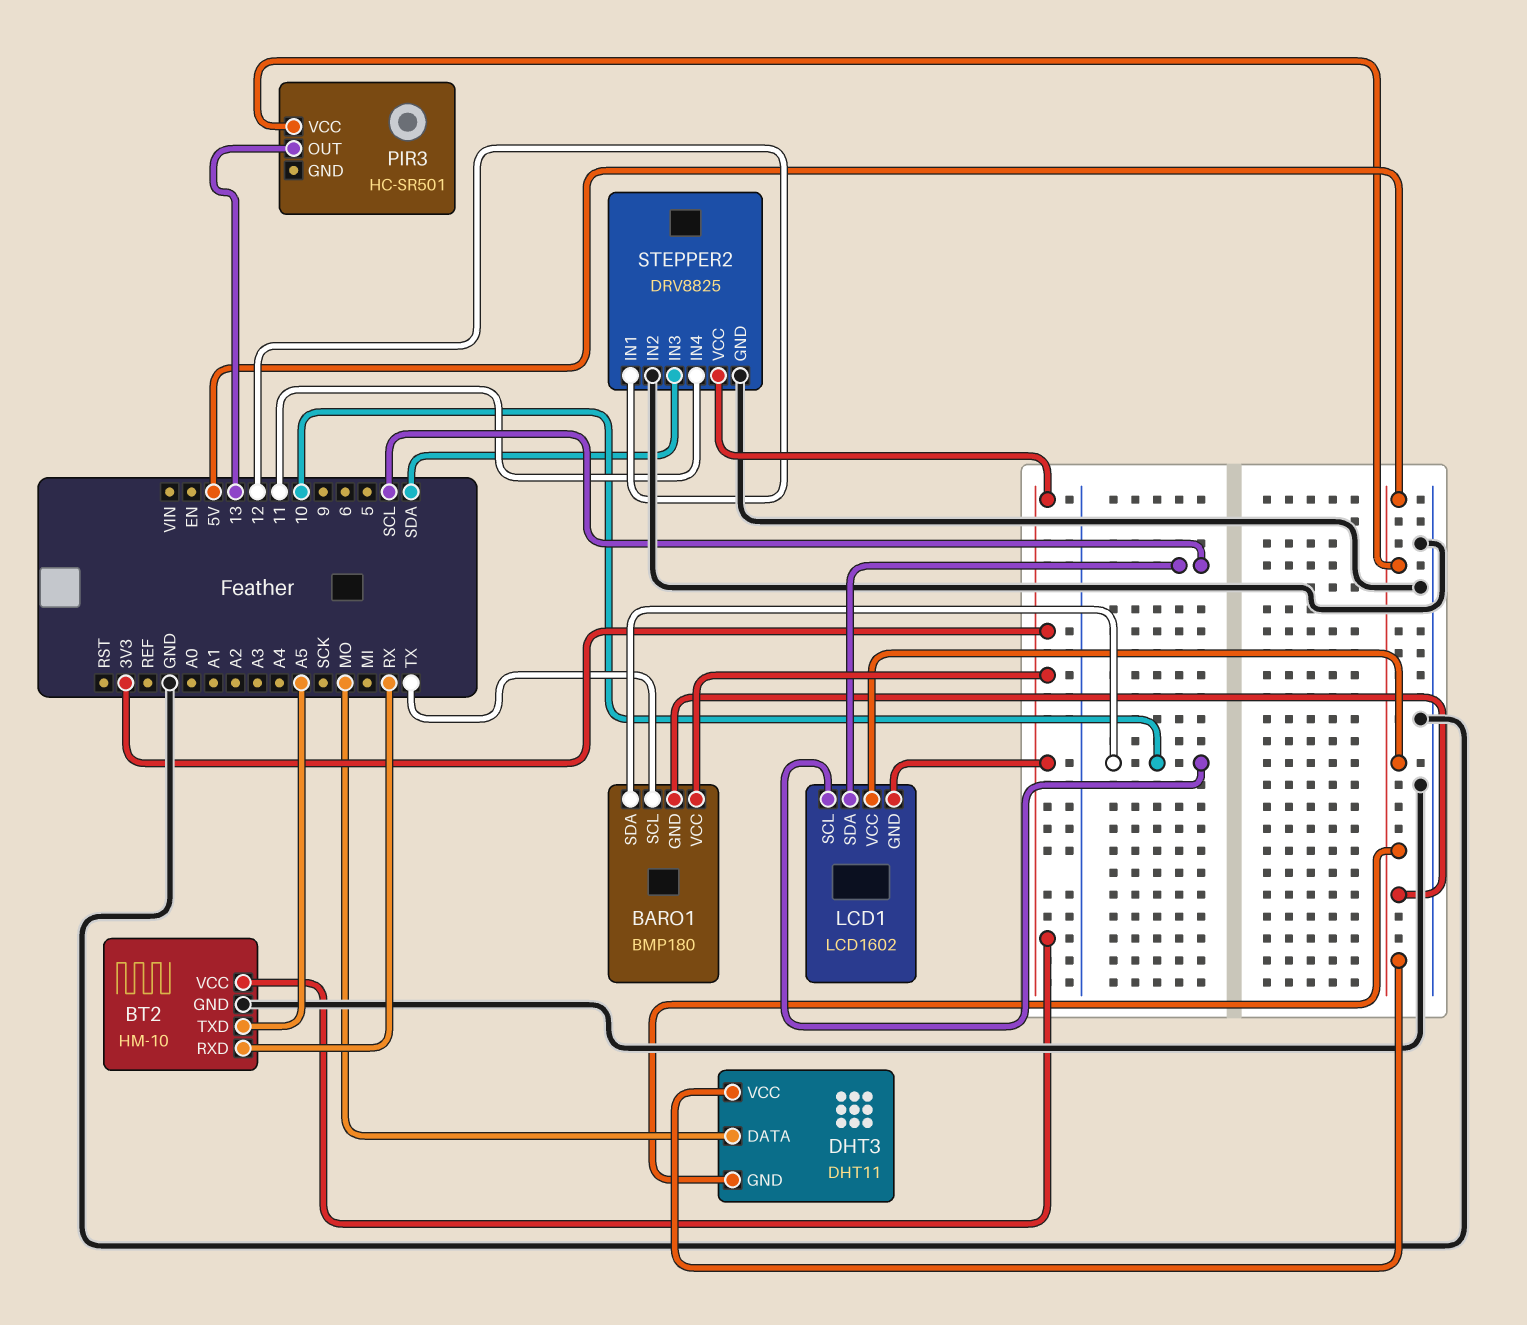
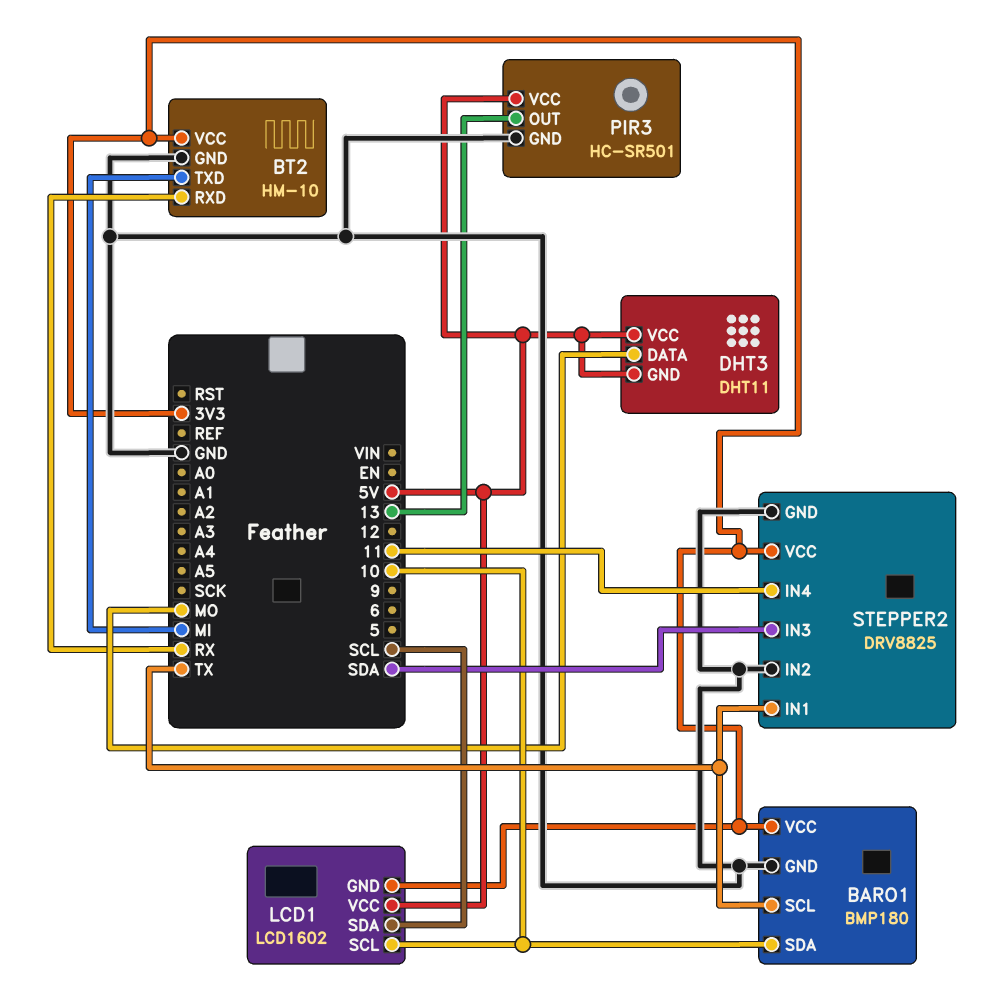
BARO1 pin GND: 5V -> GND
BT2 pin TXD: A5 -> MI
PIR3 pin GND: none -> GND
STEPPER2 pin IN1: 12 -> TX

